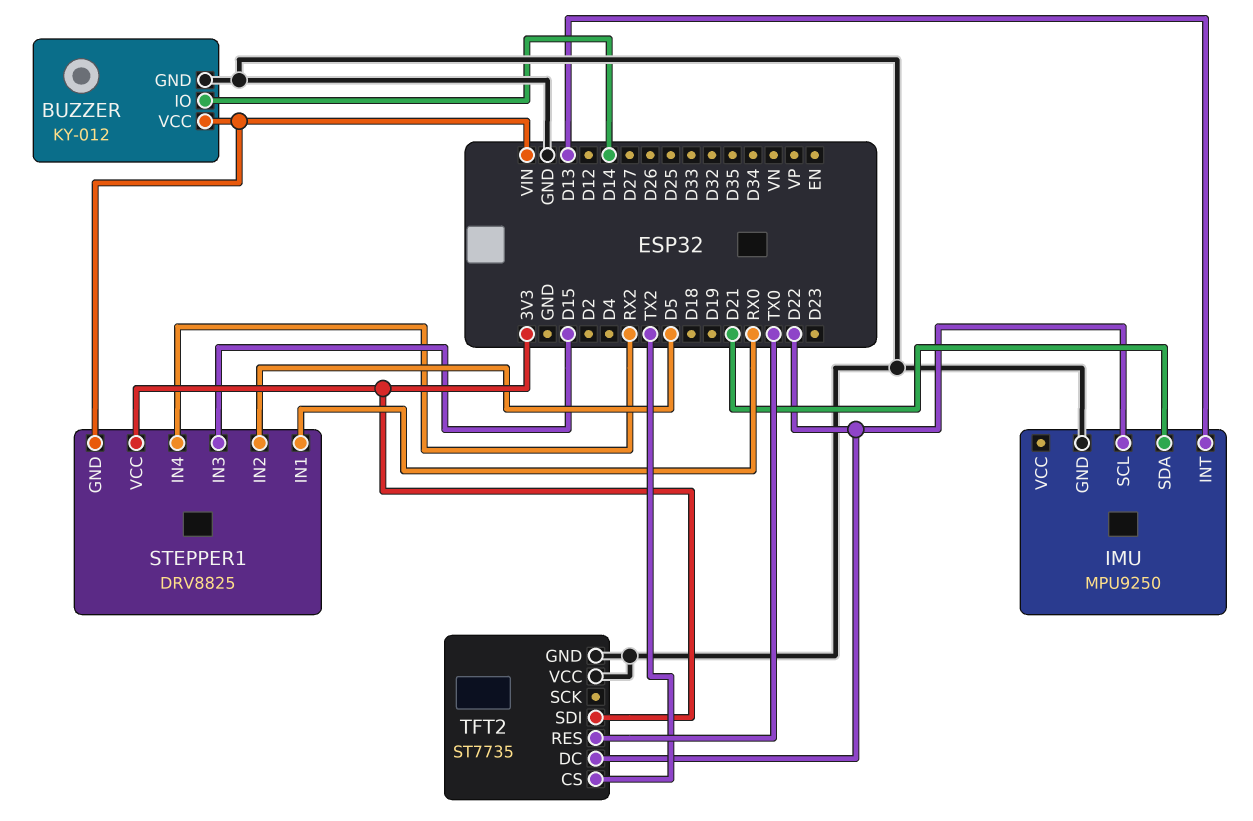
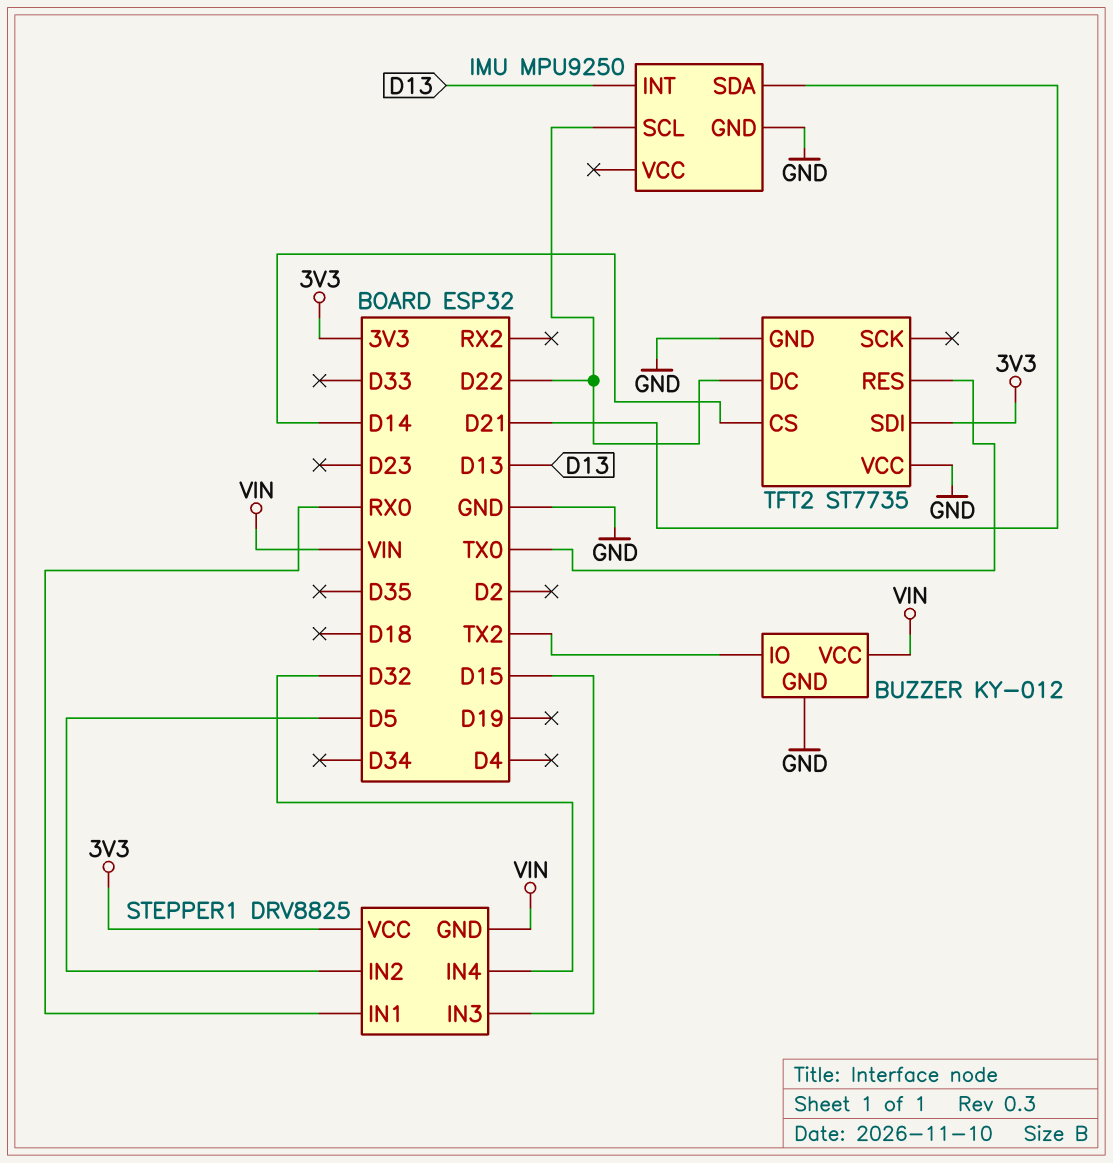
BUZZER pin IO: D14 -> TX2
STEPPER1 pin IN4: RX2 -> D32
TFT2 pin CS: TX2 -> D14

